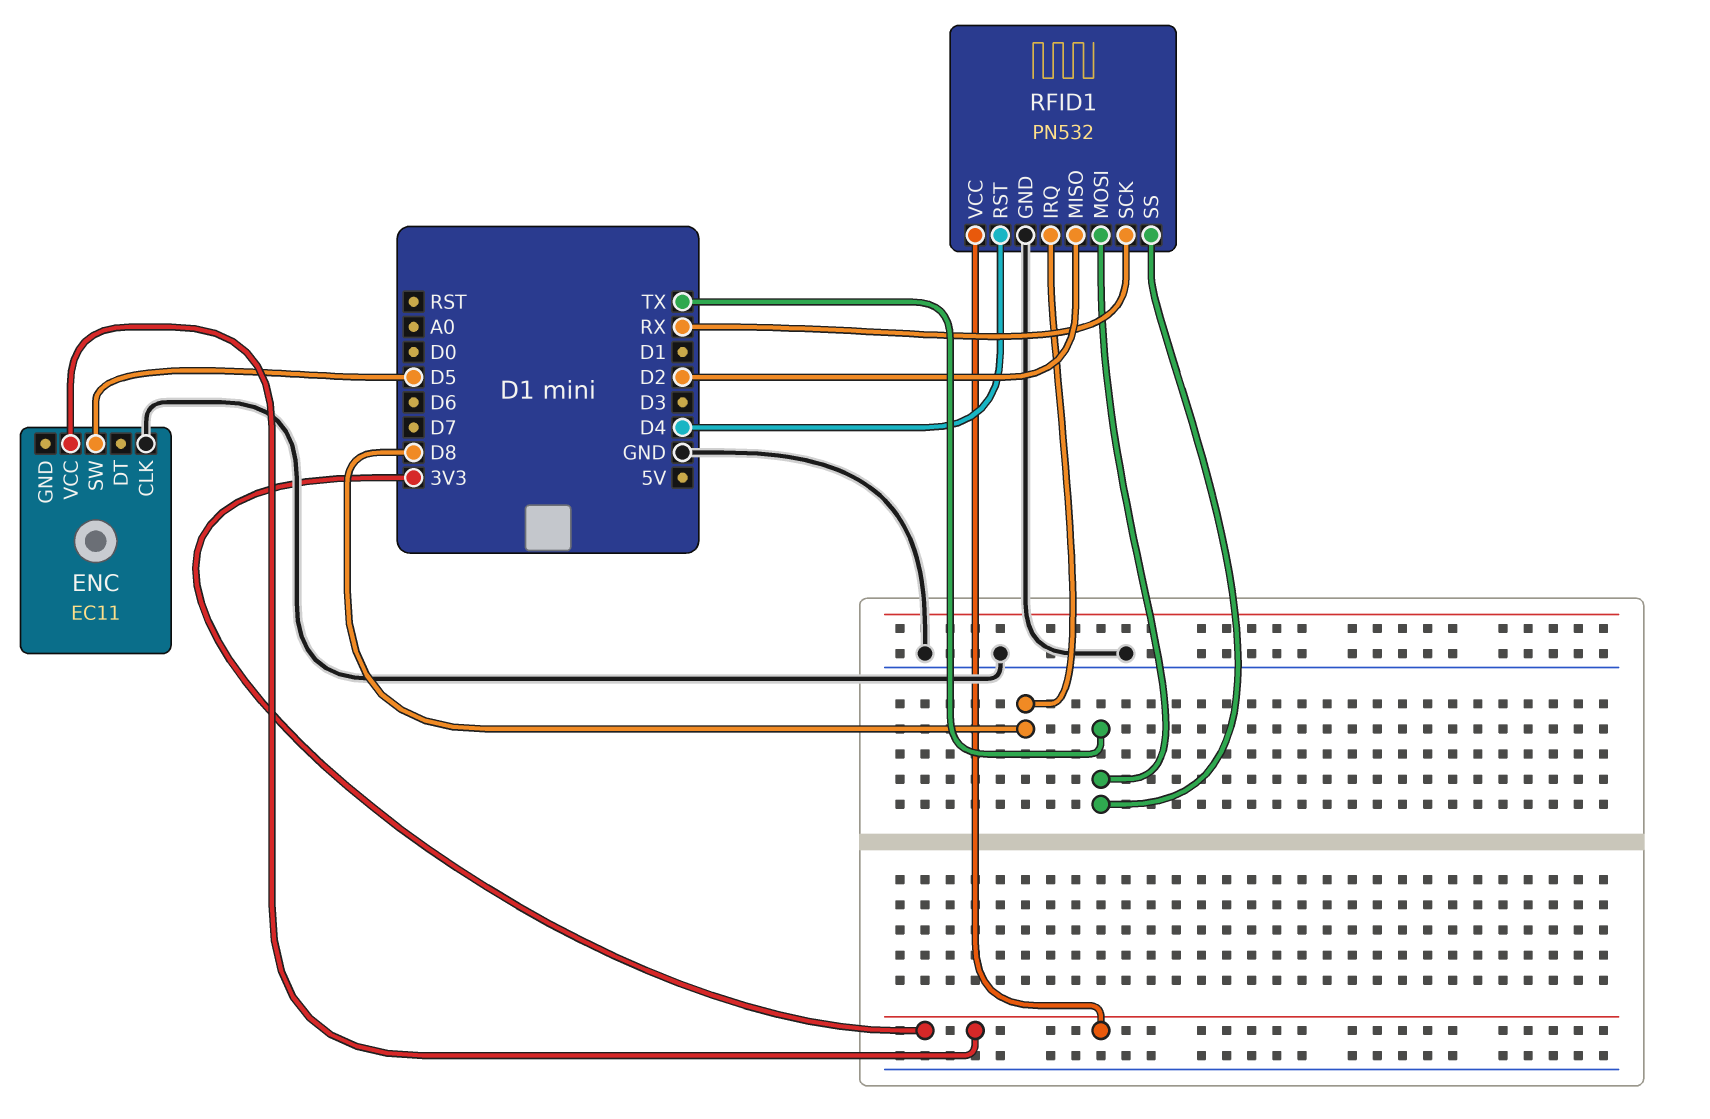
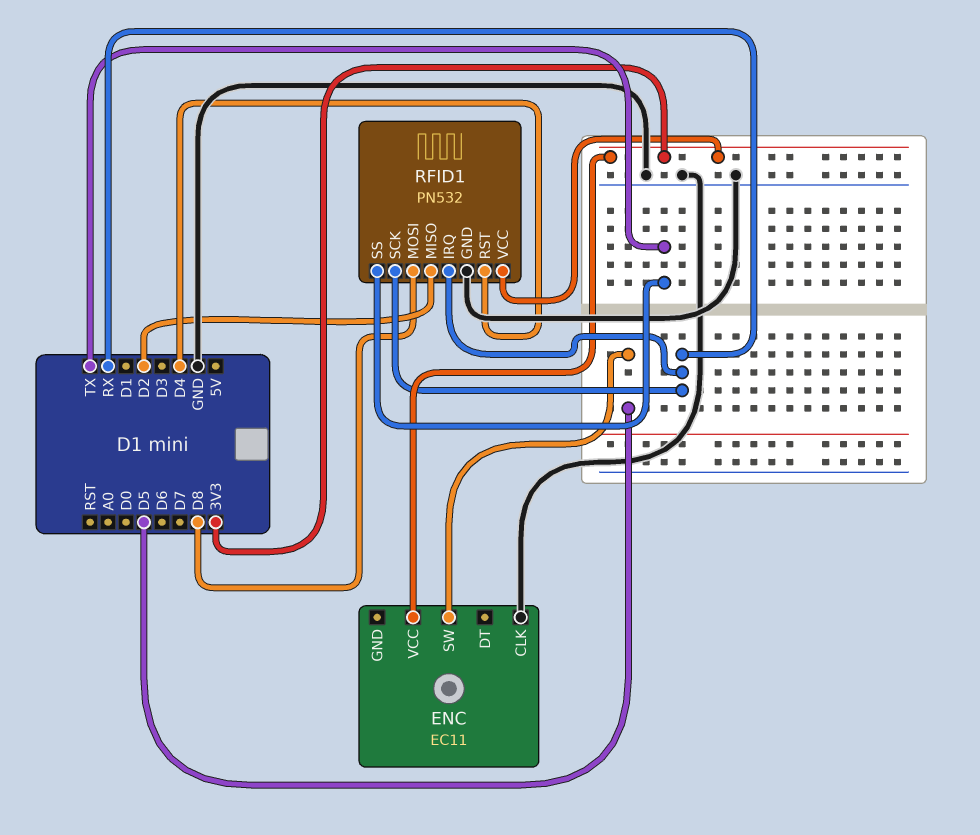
RFID1 pin IRQ: D8 -> RX
RFID1 pin MOSI: TX -> D8

